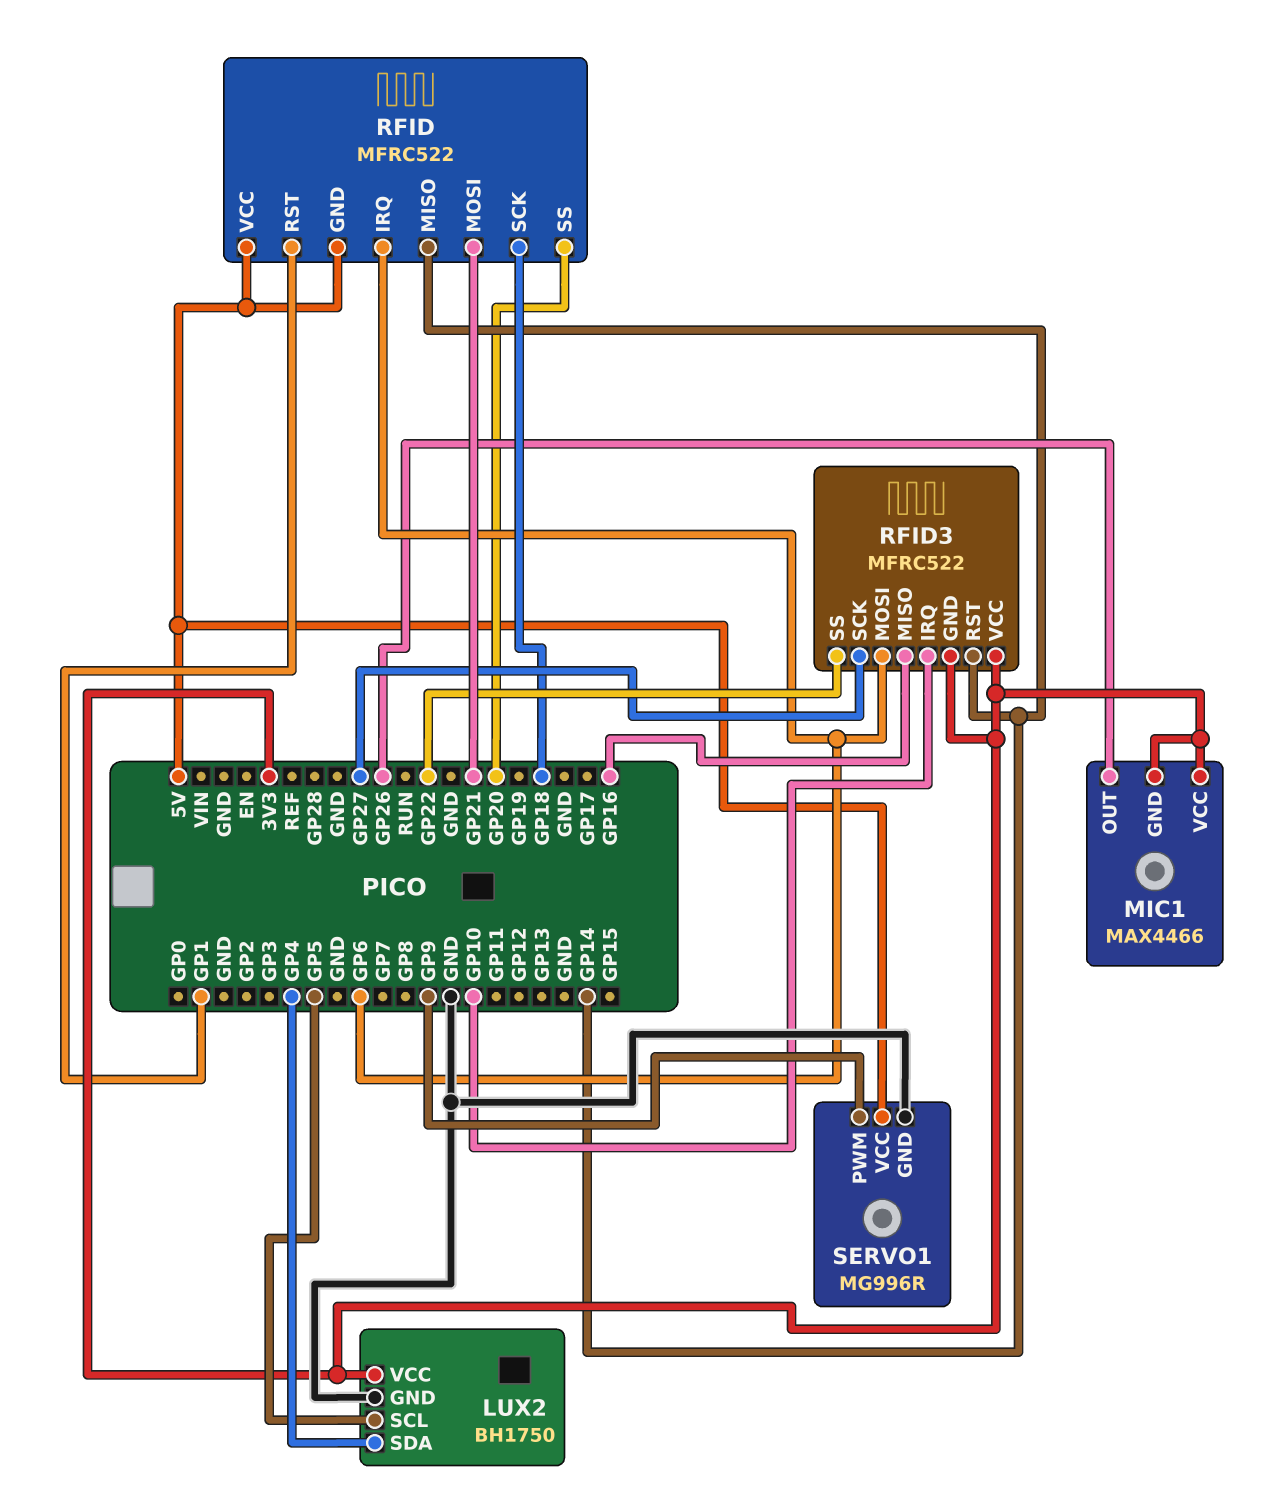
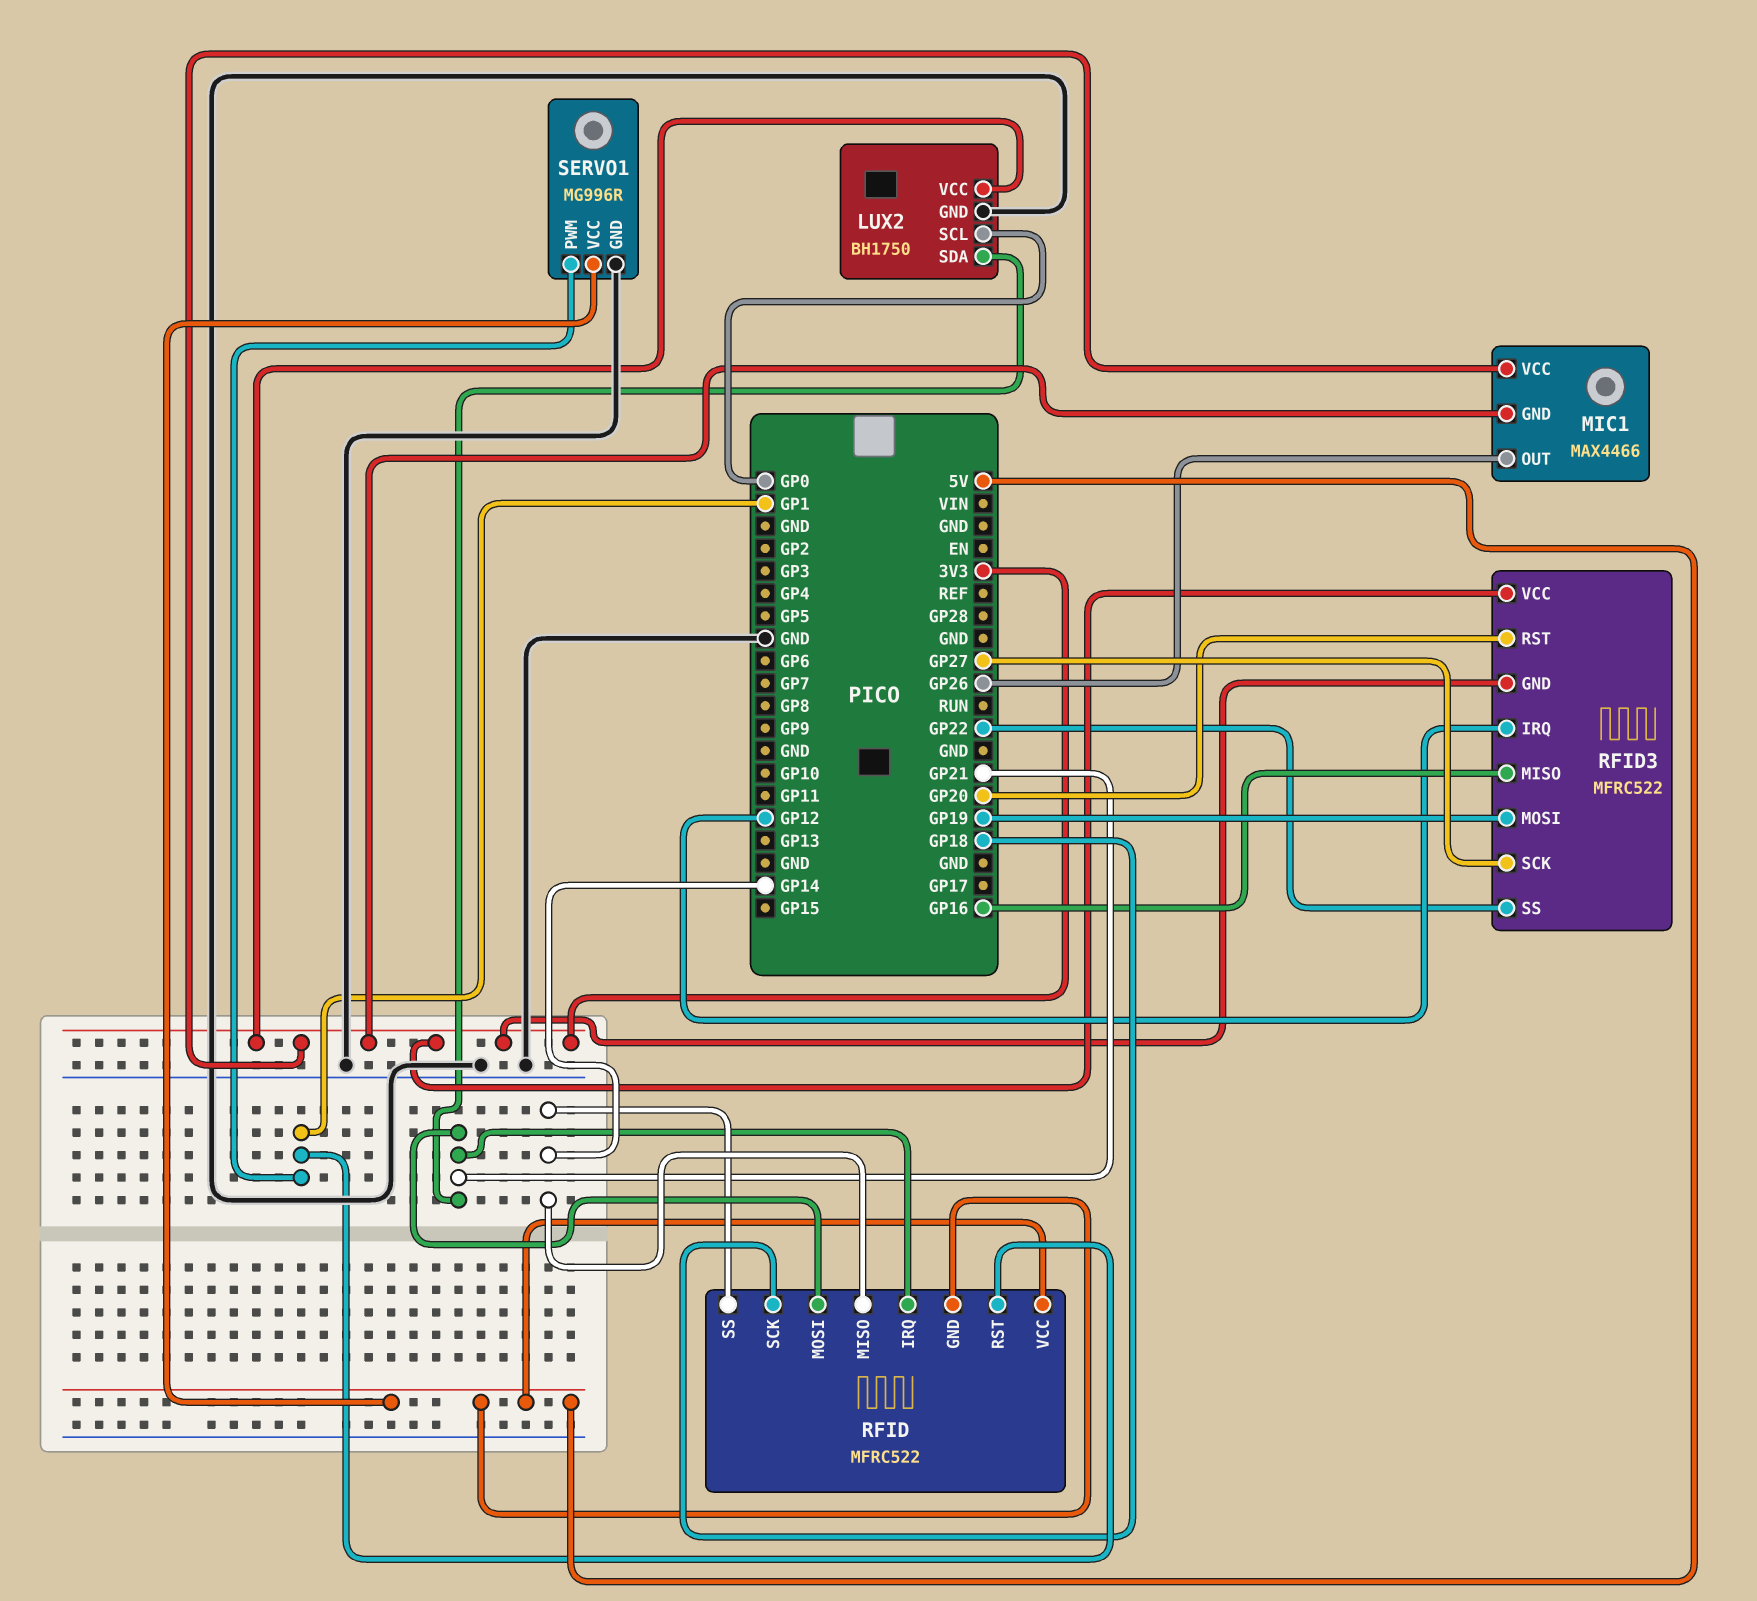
LUX2 pin SCL: GP5 -> GP0
LUX2 pin SDA: GP4 -> GP21
RFID pin IRQ: GP6 -> GP21
RFID pin SS: GP20 -> GP14
RFID3 pin IRQ: GP10 -> GP12
RFID3 pin MOSI: GP6 -> GP19
RFID3 pin RST: GP14 -> GP20
SERVO1 pin PWM: GP9 -> GP1

